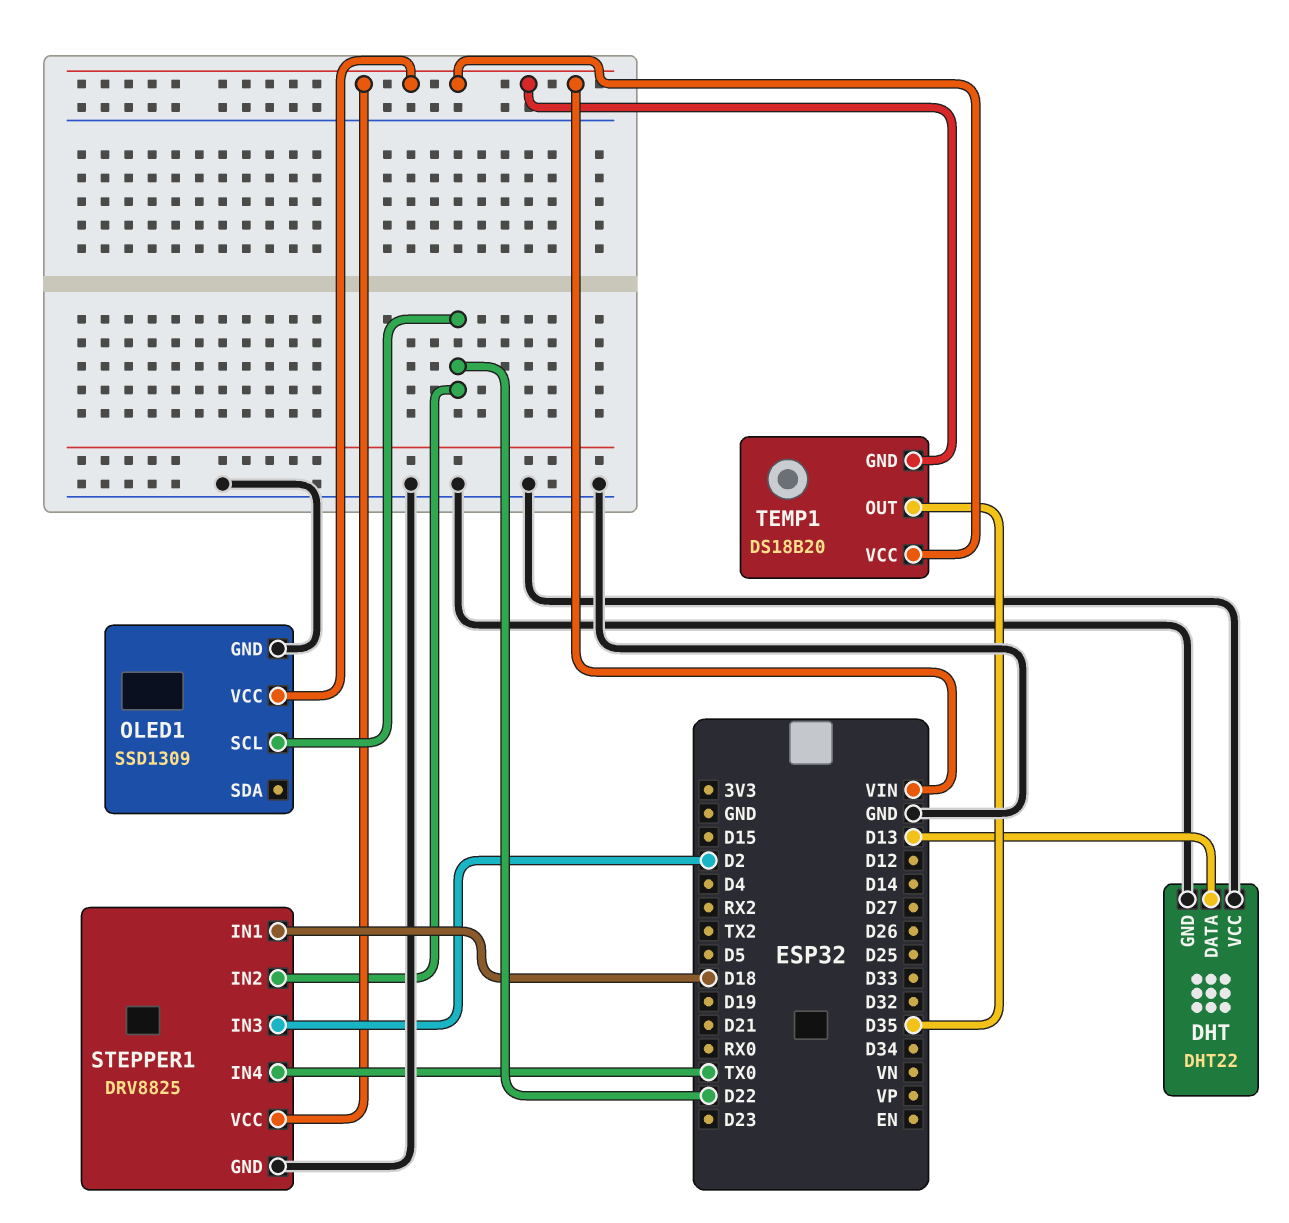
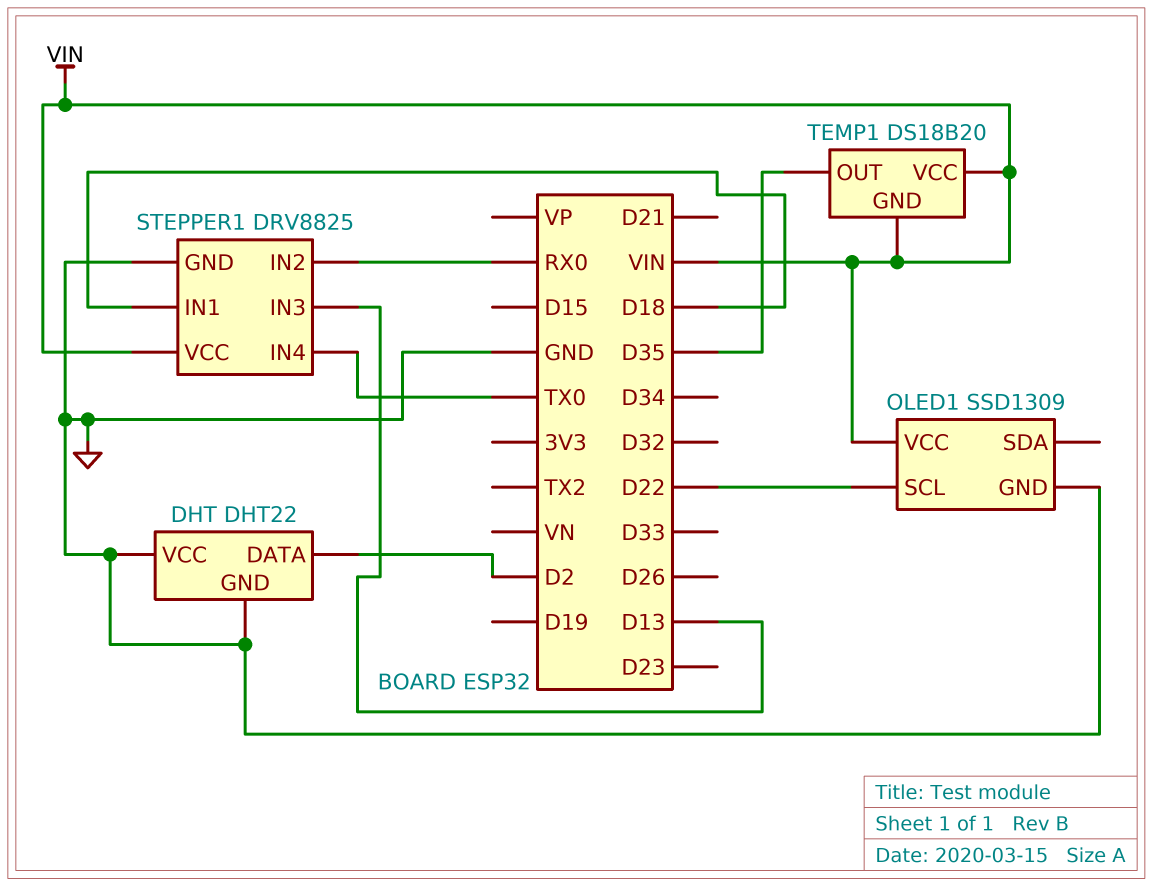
DHT pin DATA: D13 -> D2
STEPPER1 pin IN2: D22 -> RX0
STEPPER1 pin IN3: D2 -> D13

